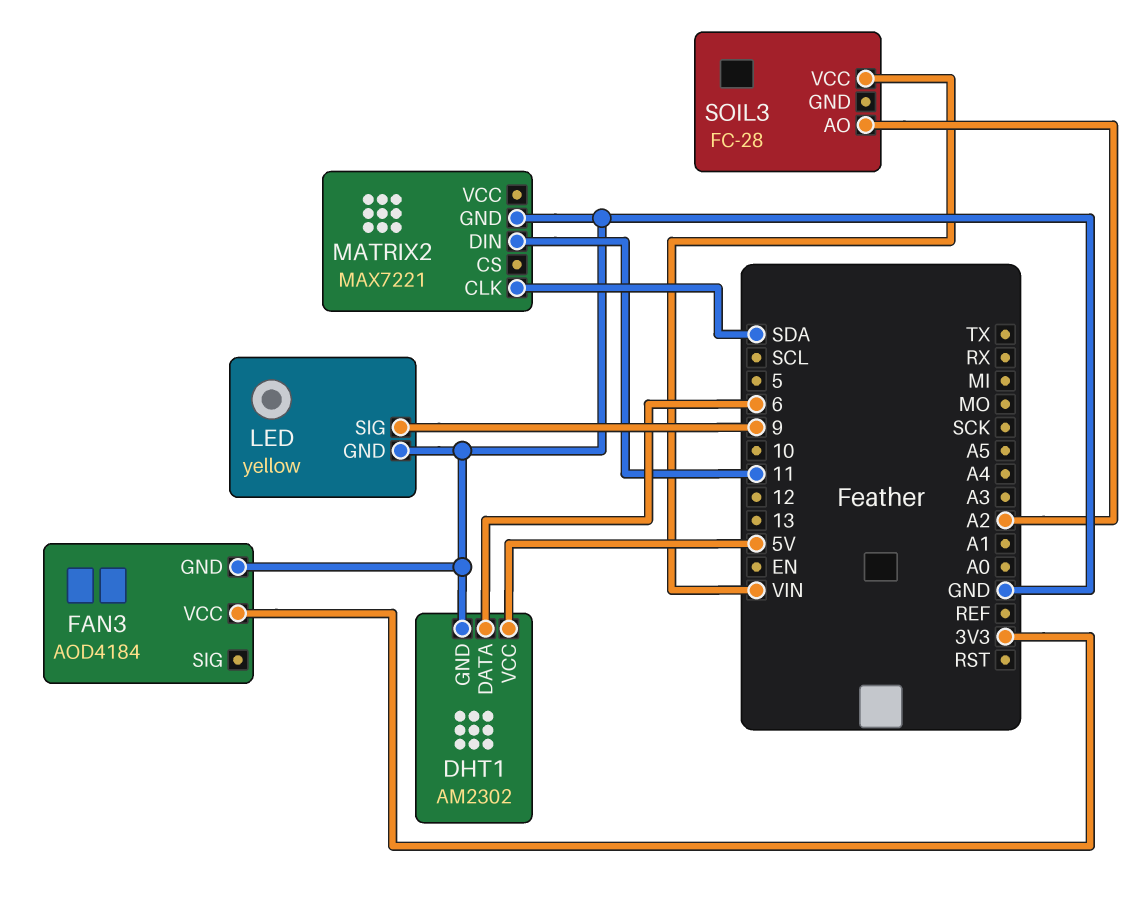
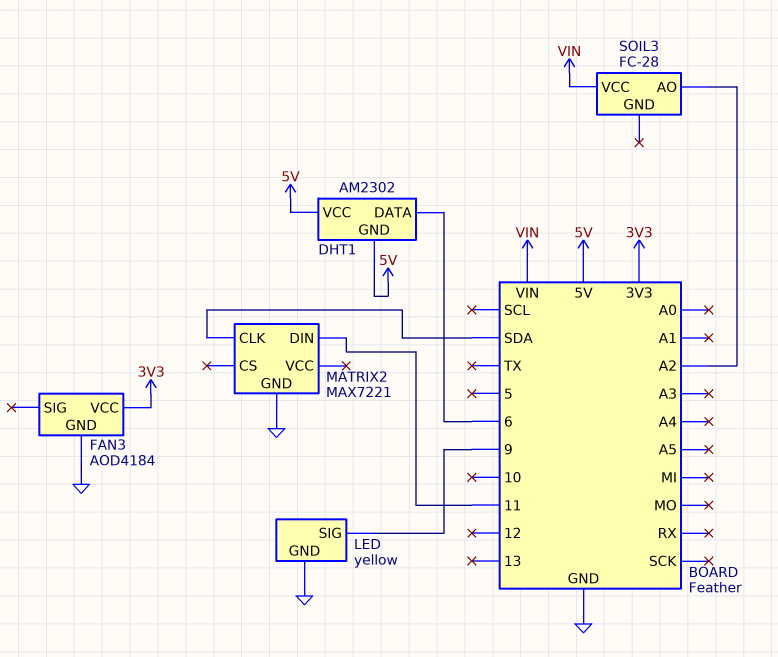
DHT1 pin GND: GND -> 5V

